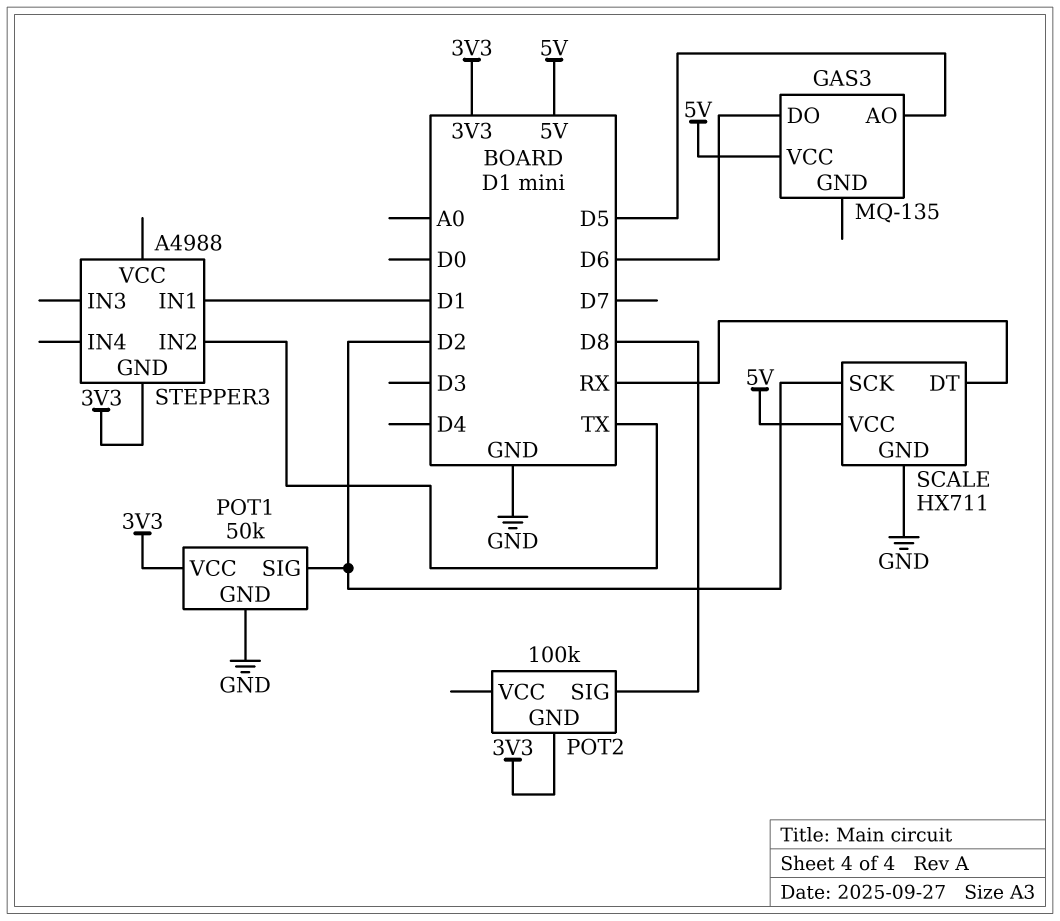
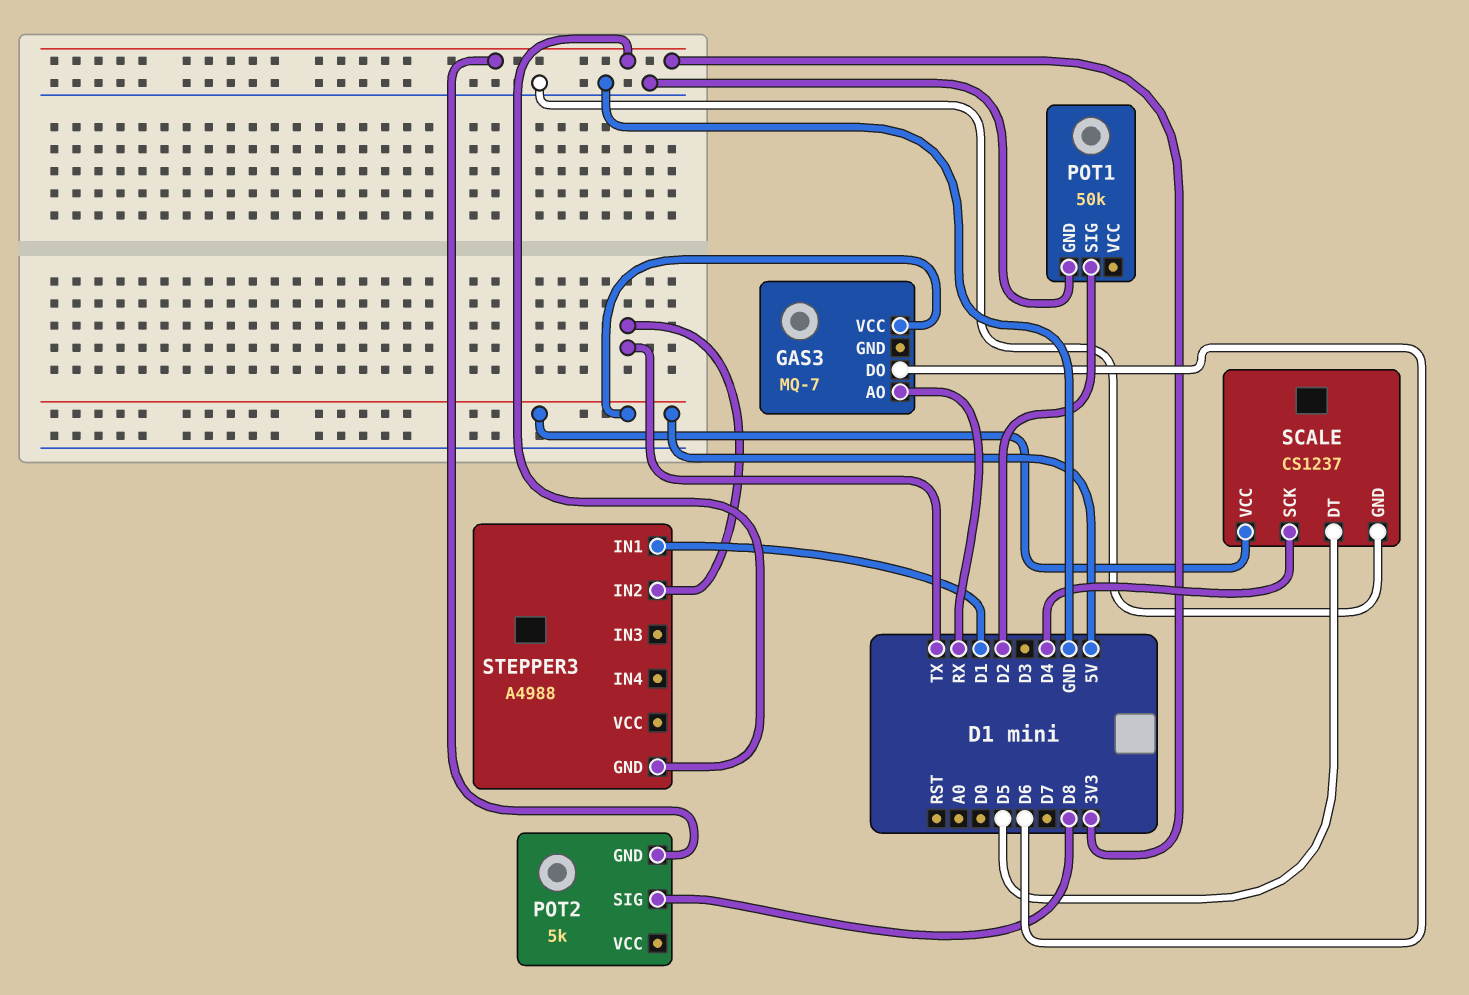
GAS3: MQ-135 -> MQ-7
GAS3 pin AO: D5 -> RX
POT1 pin VCC: 3V3 -> none
POT2: 100k -> 5k
SCALE: HX711 -> CS1237
SCALE pin DT: RX -> D5
SCALE pin SCK: D2 -> D4

